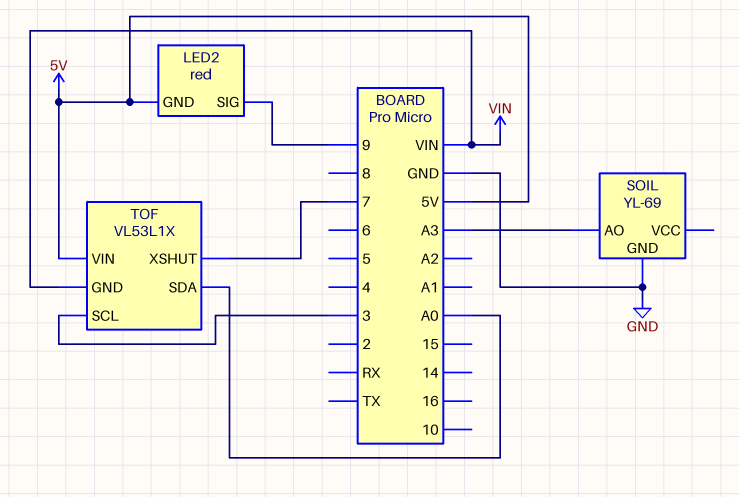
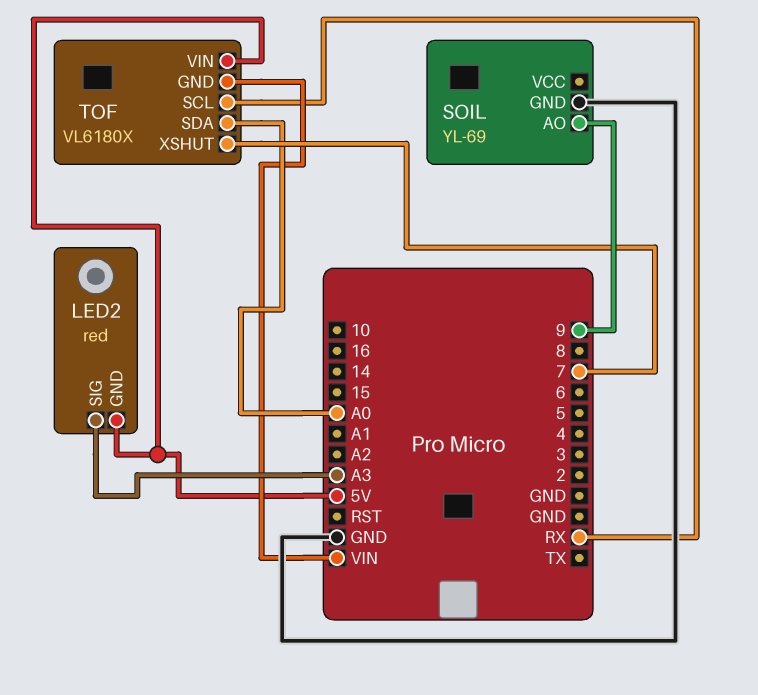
LED2 pin SIG: 9 -> A3
SOIL pin AO: A3 -> 9
TOF: VL53L1X -> VL6180X
TOF pin SCL: 3 -> RX

